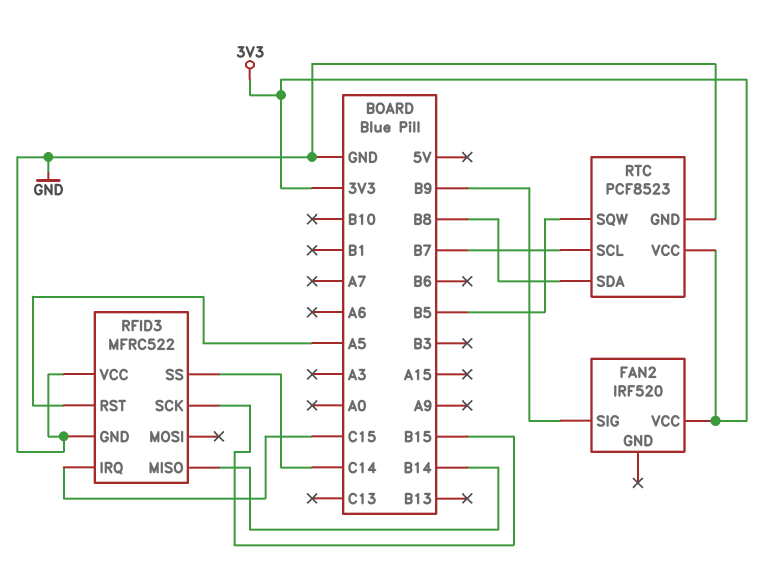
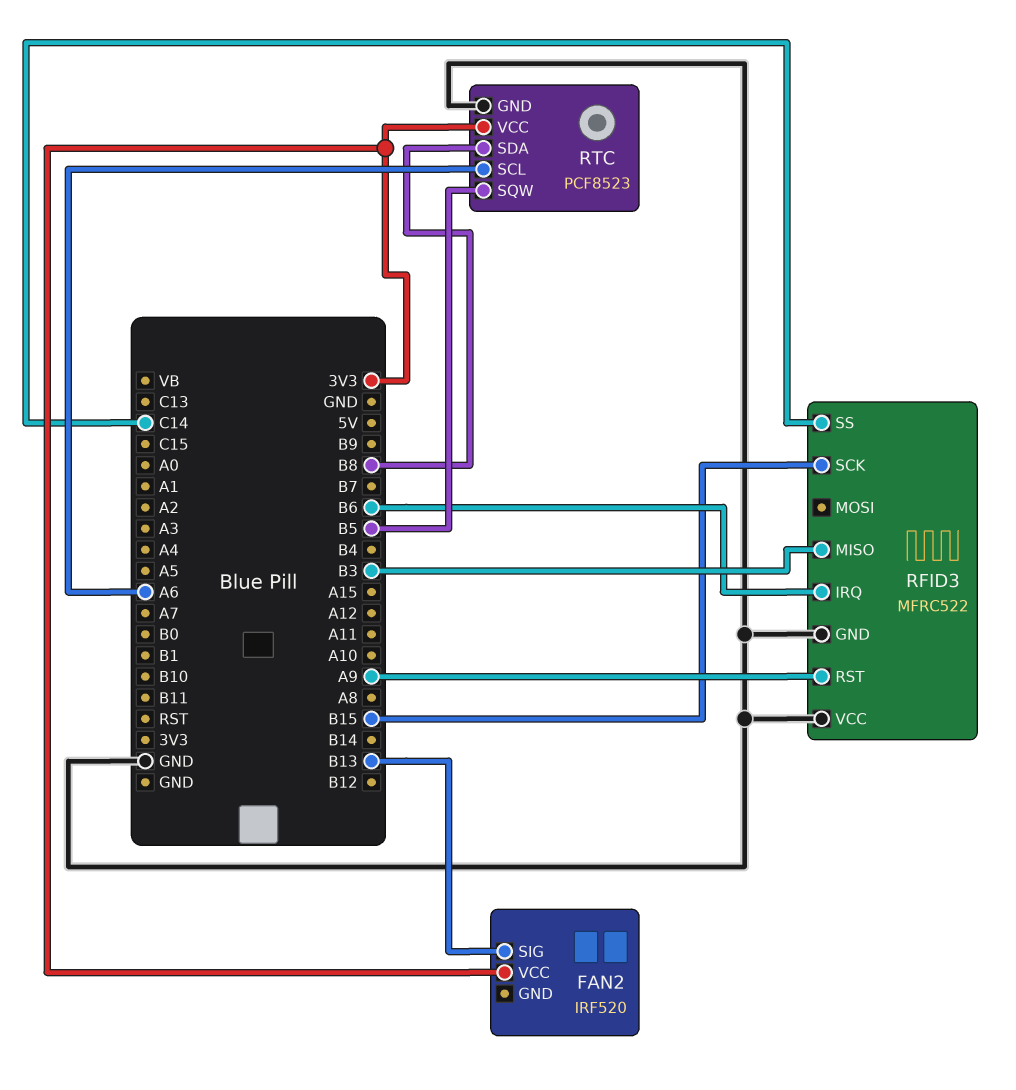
FAN2 pin SIG: B9 -> B13
RFID3 pin IRQ: C15 -> B6
RFID3 pin MISO: B14 -> B3
RFID3 pin RST: A5 -> A9
RTC pin SCL: B7 -> A6

